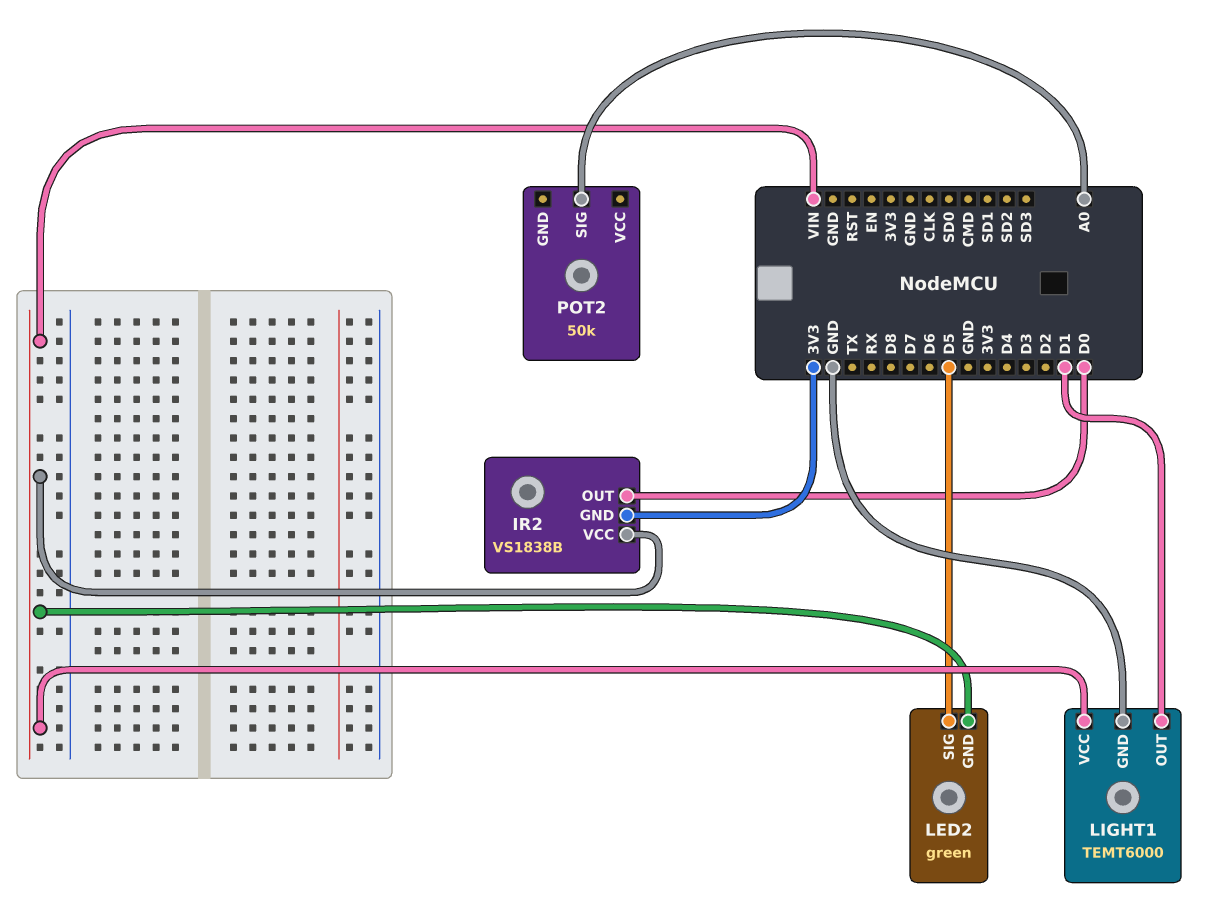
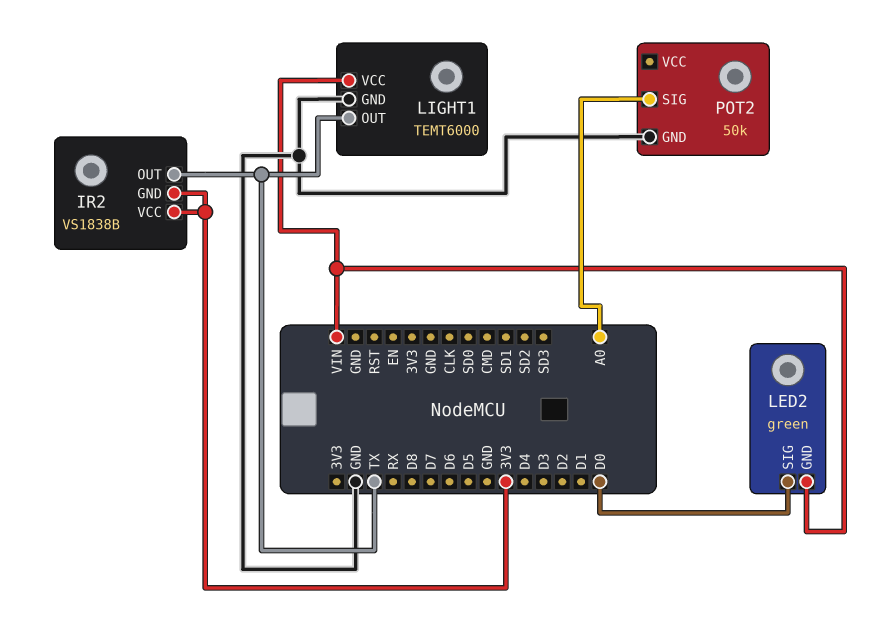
IR2 pin OUT: D0 -> TX
IR2 pin VCC: VIN -> 3V3
LED2 pin SIG: D5 -> D0
LIGHT1 pin OUT: D1 -> TX
POT2 pin GND: none -> GND

